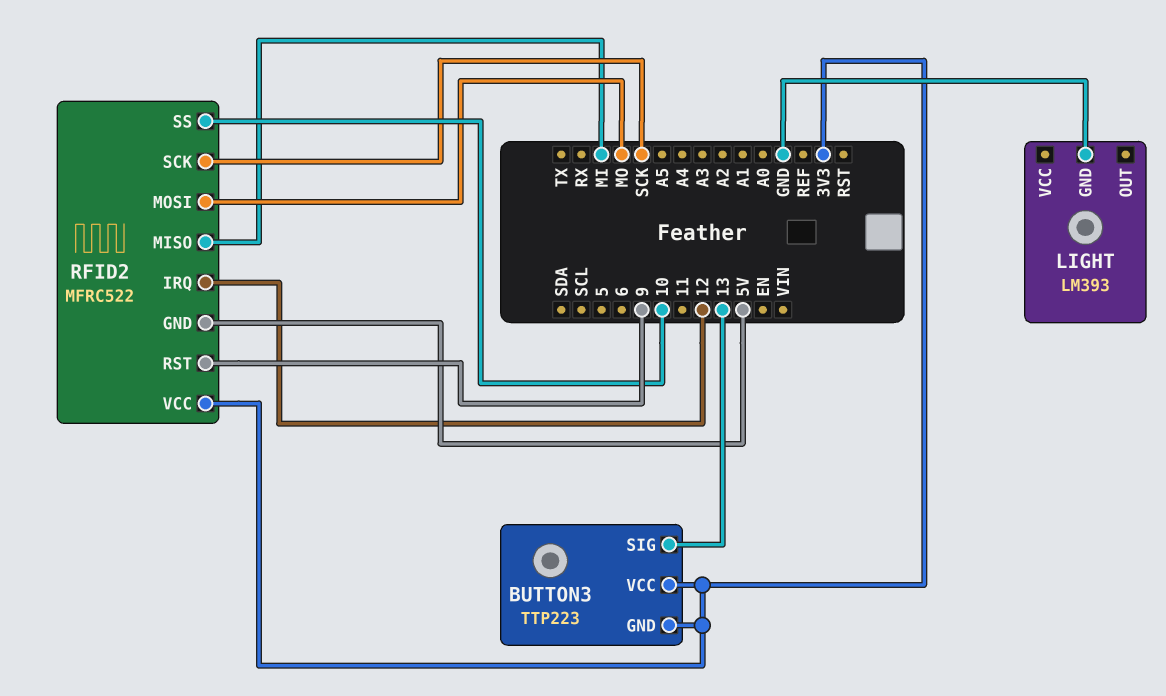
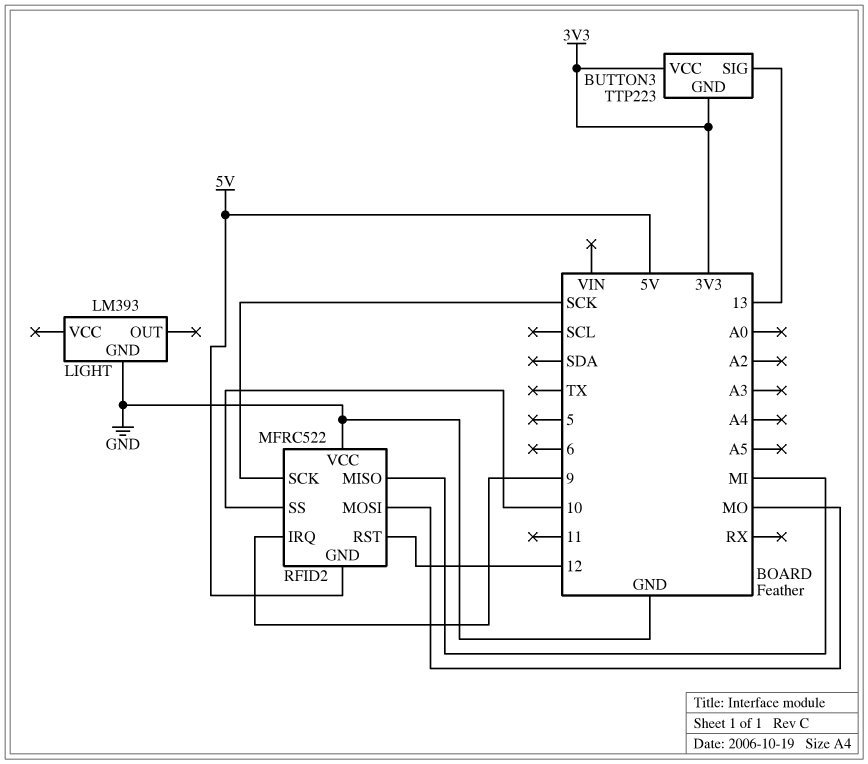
RFID2 pin IRQ: 12 -> 9
RFID2 pin RST: 9 -> 12
RFID2 pin VCC: 3V3 -> GND

